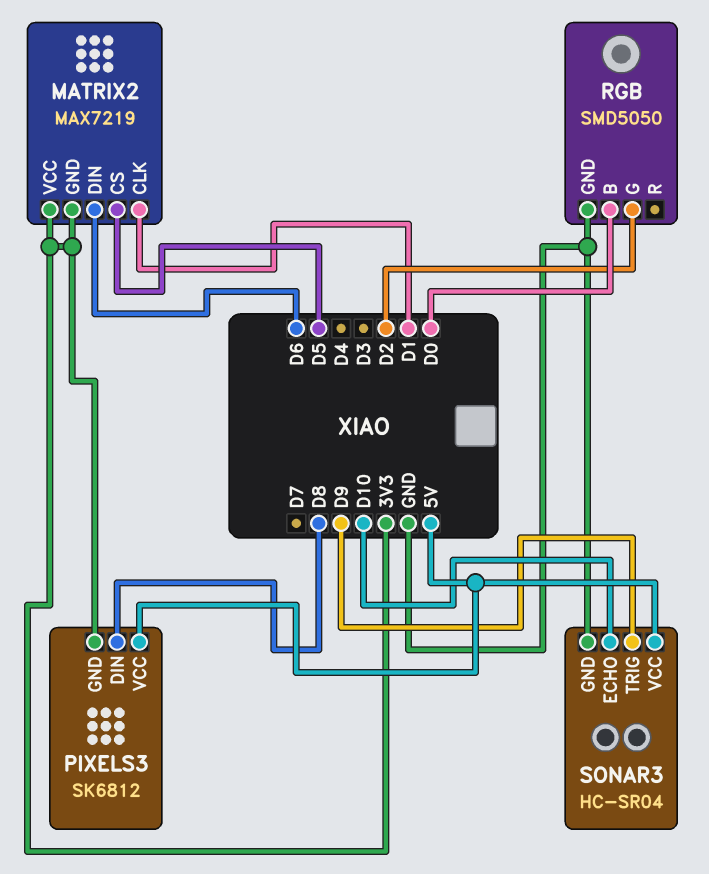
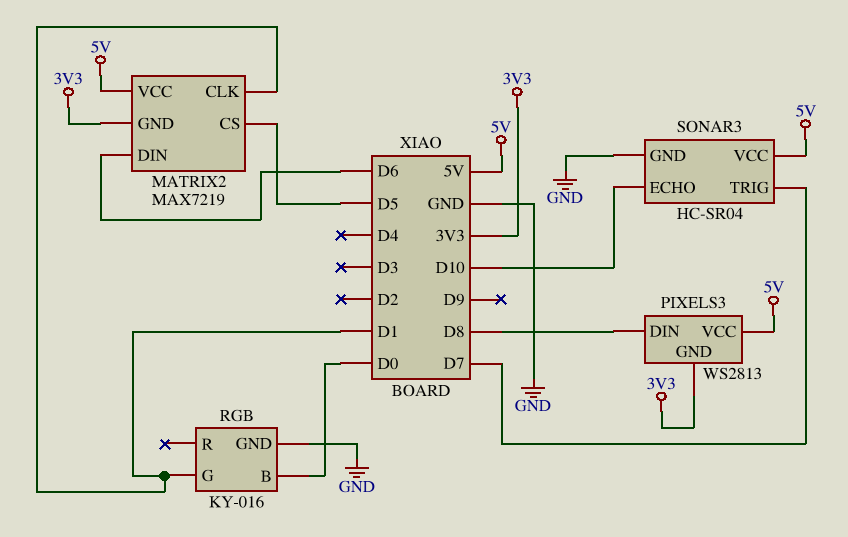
MATRIX2 pin VCC: 3V3 -> 5V
PIXELS3: SK6812 -> WS2813
RGB: SMD5050 -> KY-016
RGB pin G: D2 -> D1
SONAR3 pin TRIG: D9 -> D7

